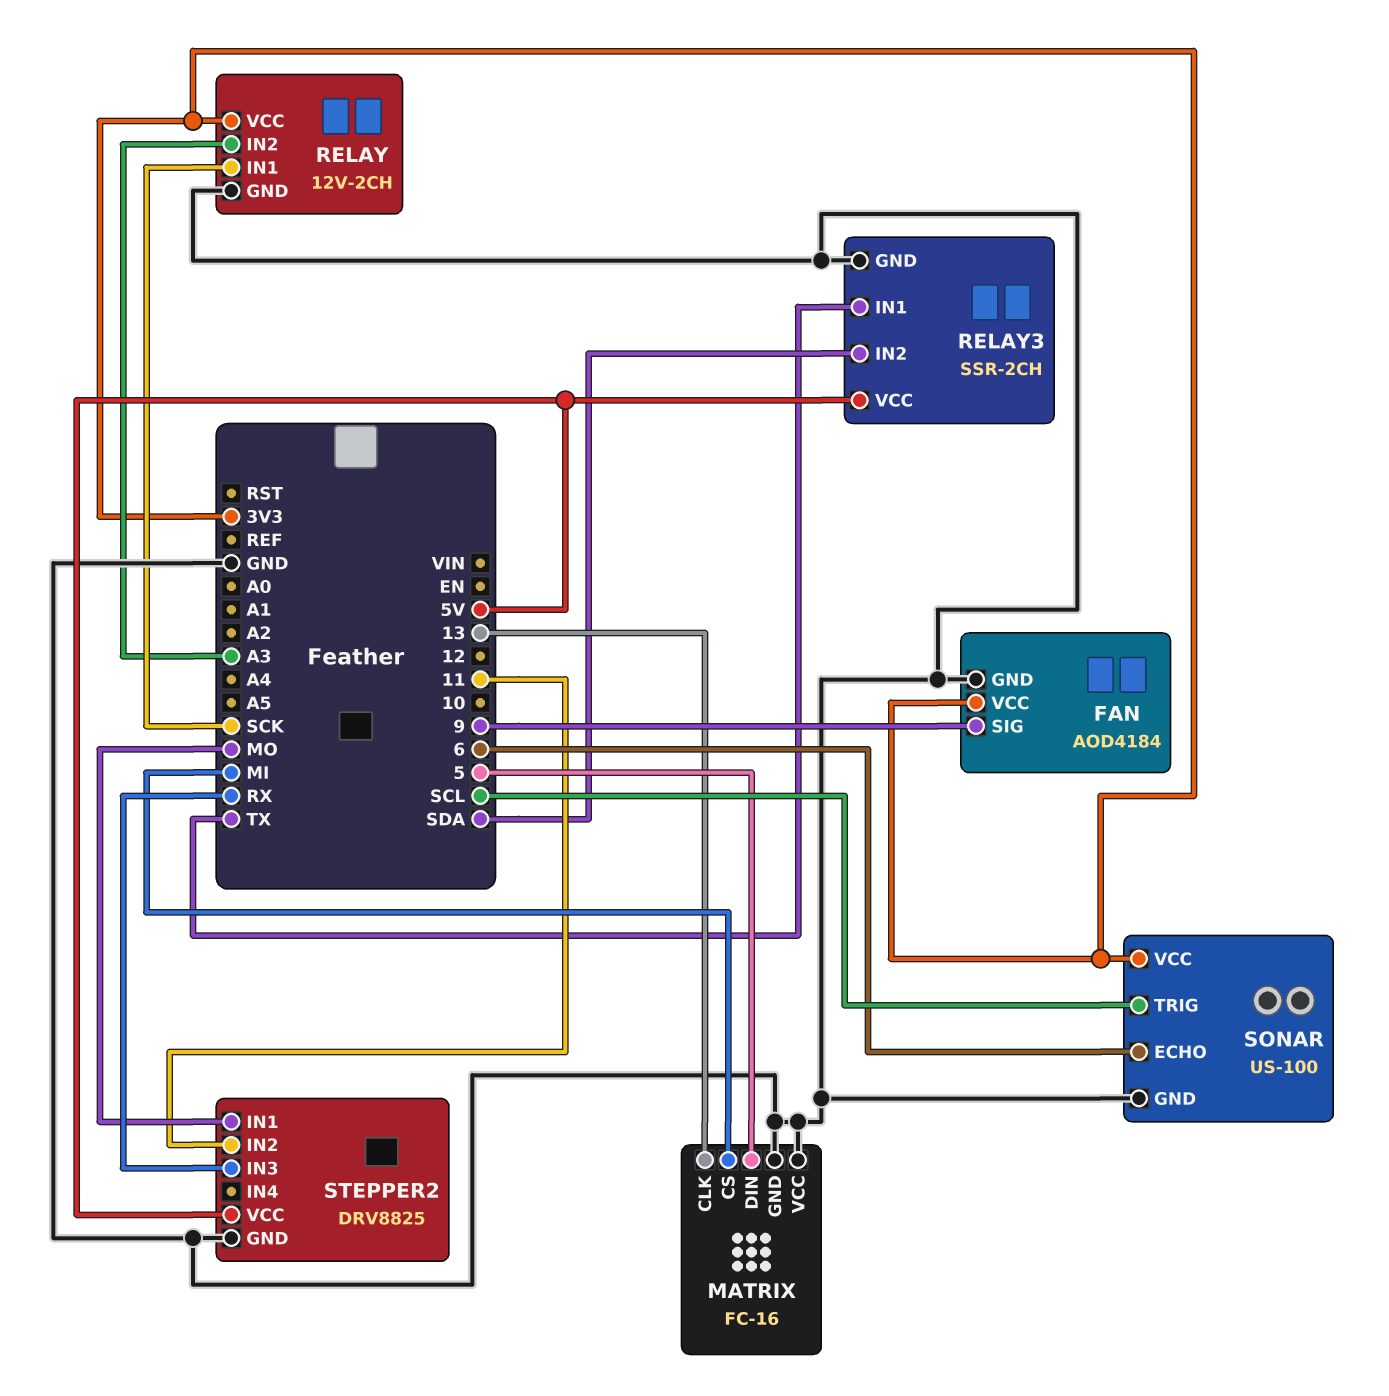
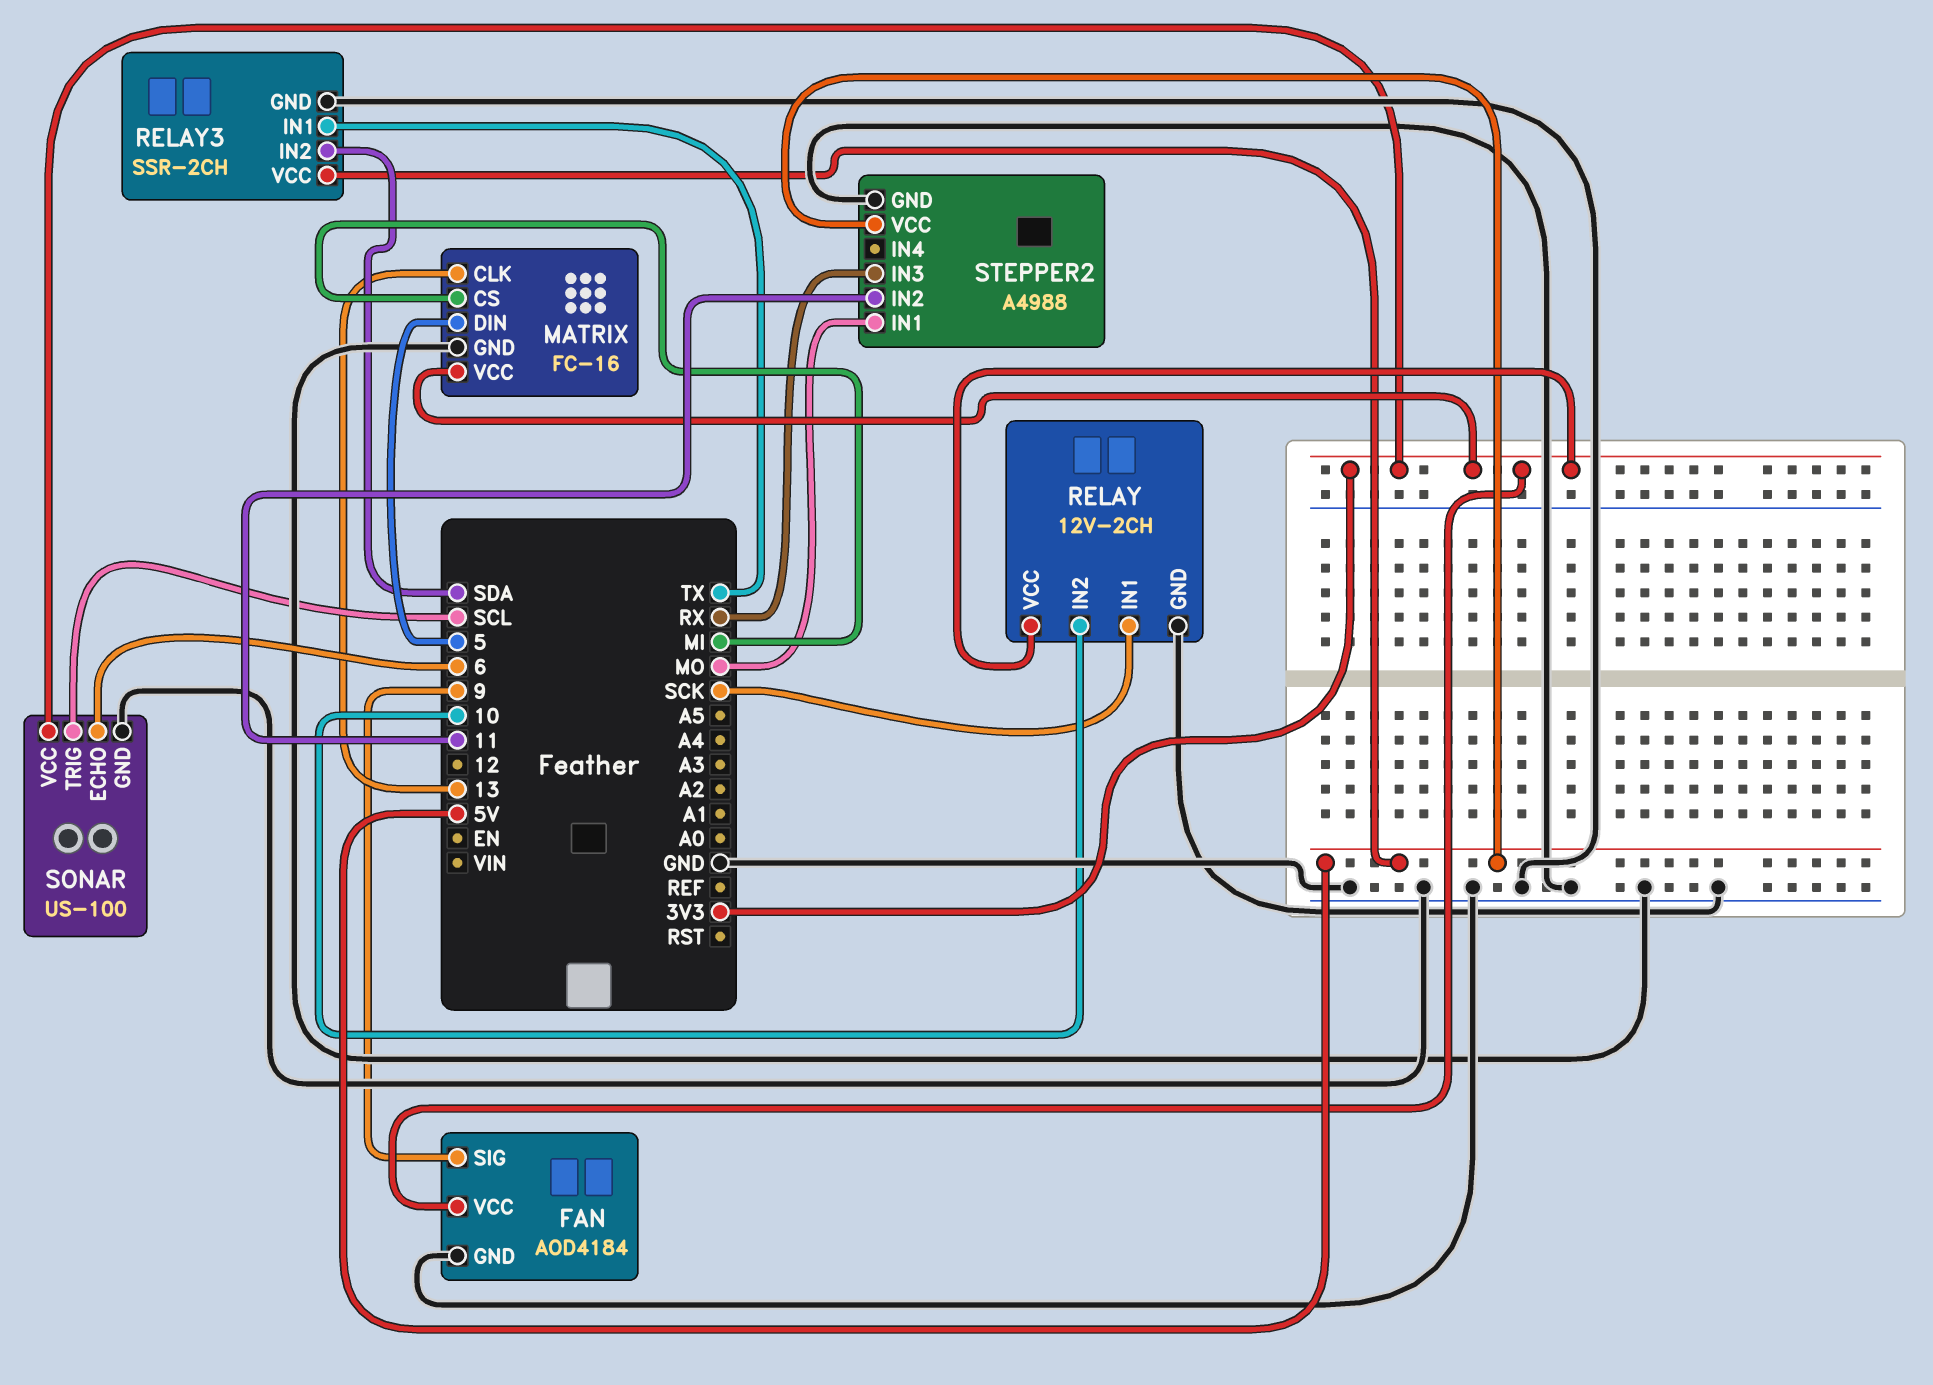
MATRIX pin VCC: GND -> 3V3
RELAY pin IN2: A3 -> 10
STEPPER2: DRV8825 -> A4988

